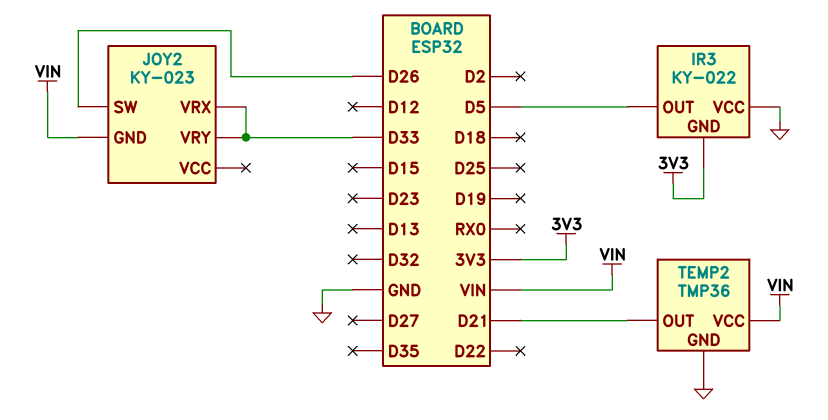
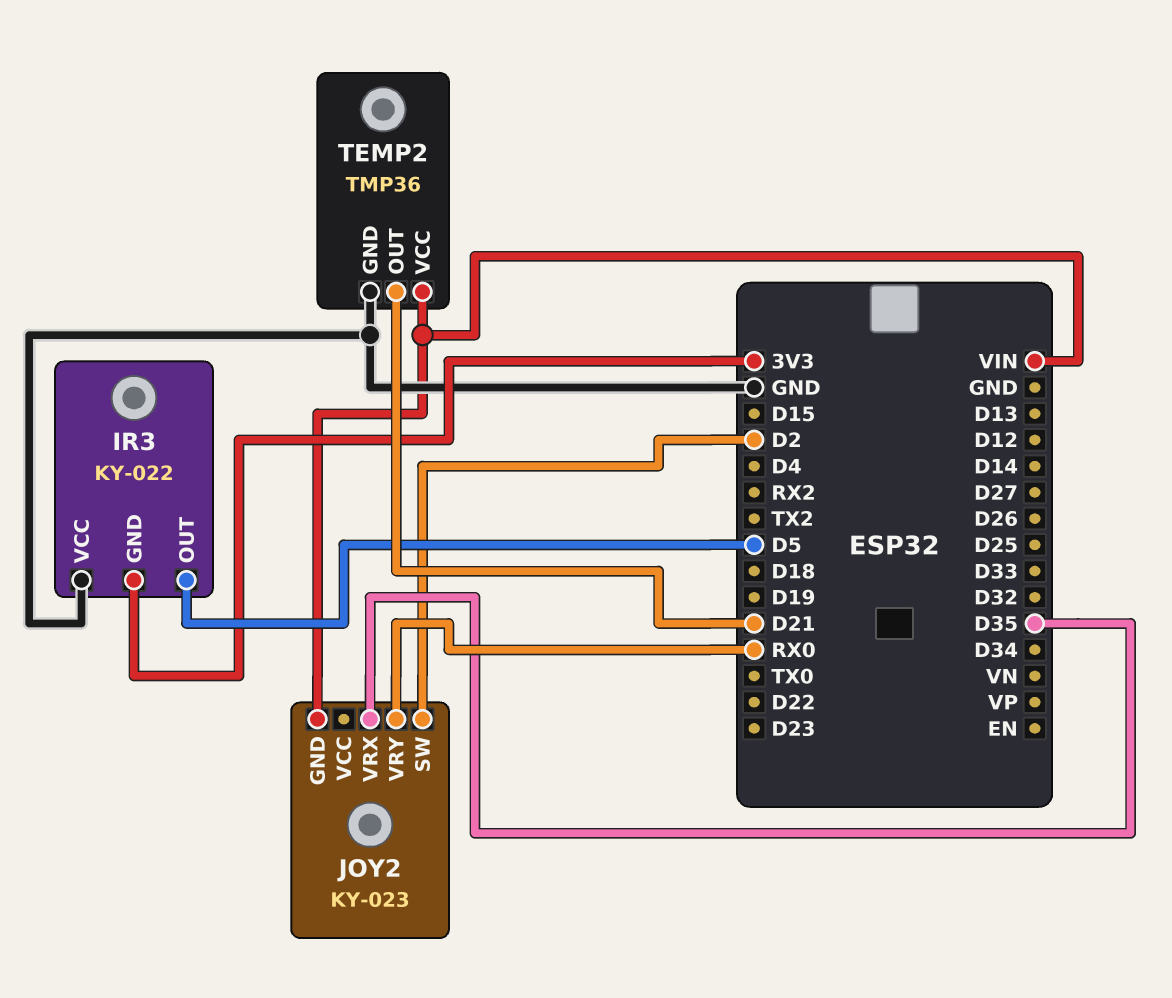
JOY2 pin SW: D26 -> D2
JOY2 pin VRX: D33 -> D35
JOY2 pin VRY: D33 -> RX0

